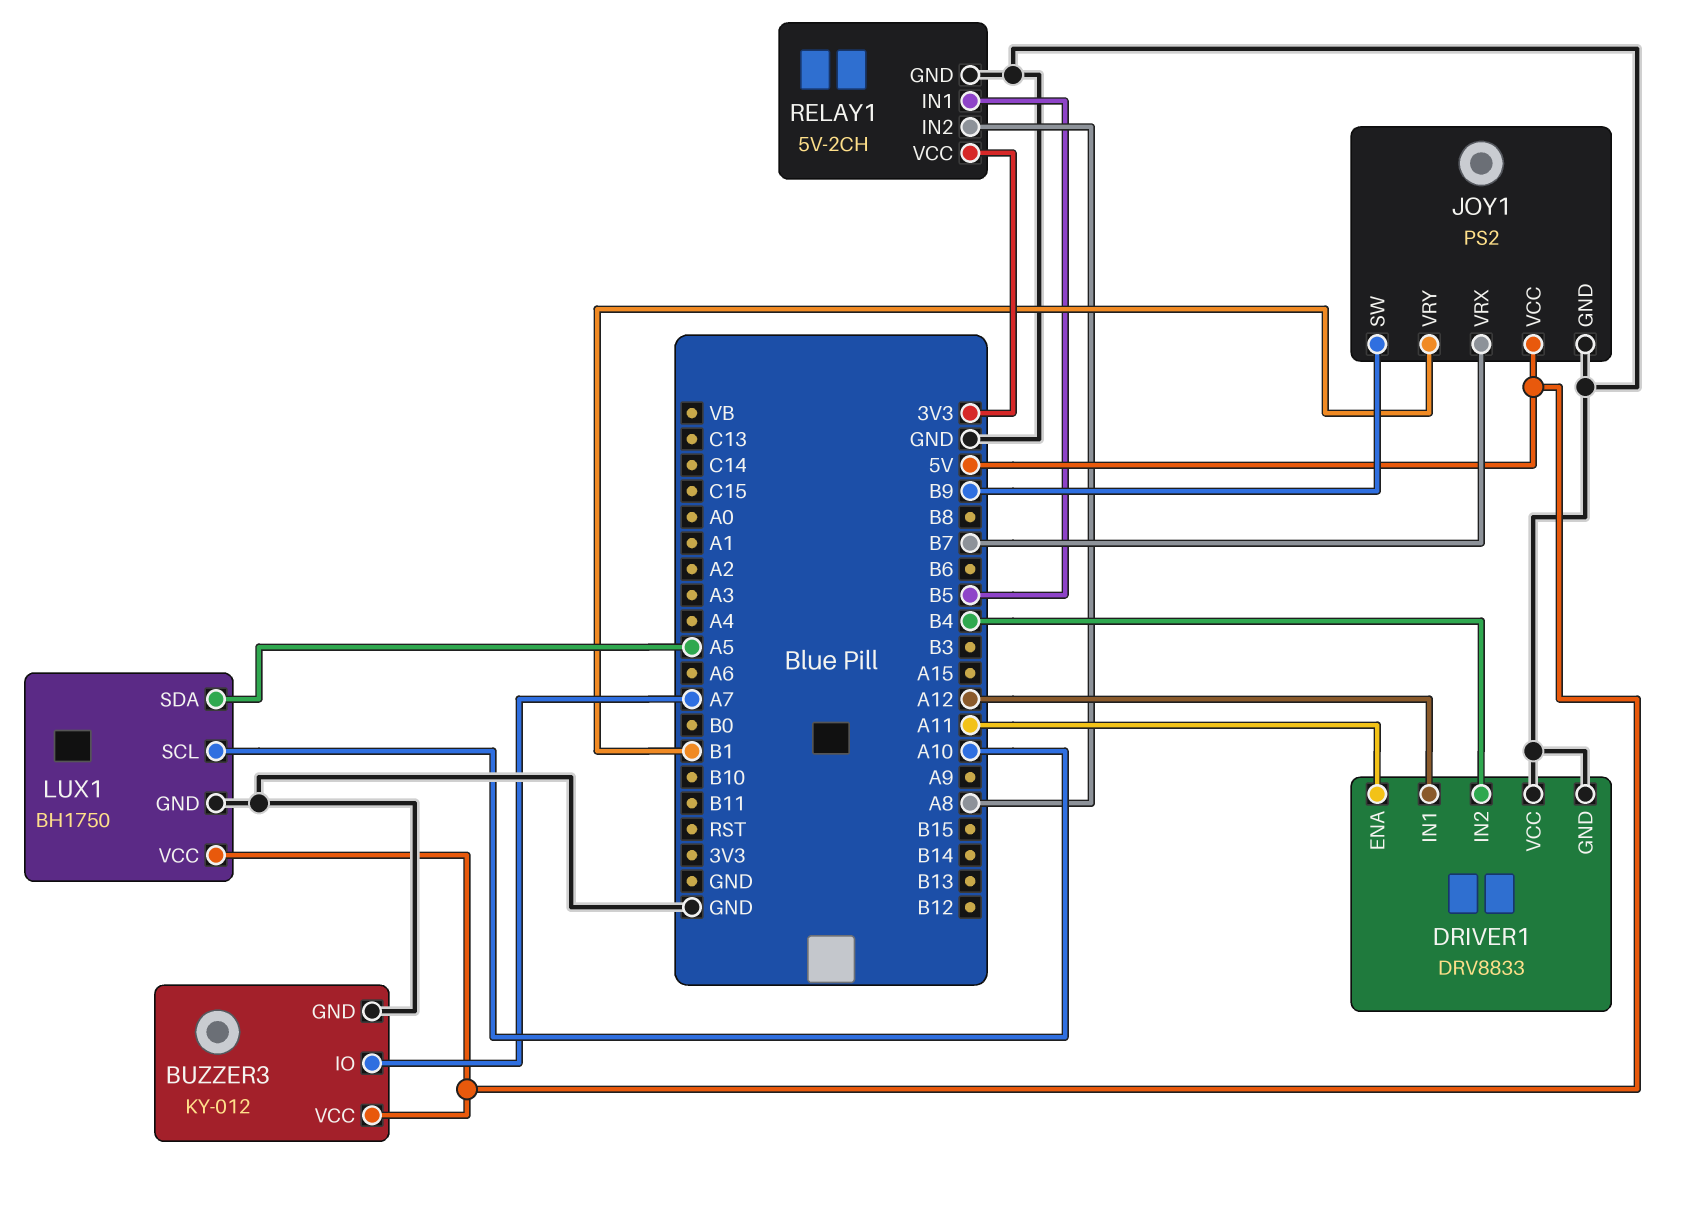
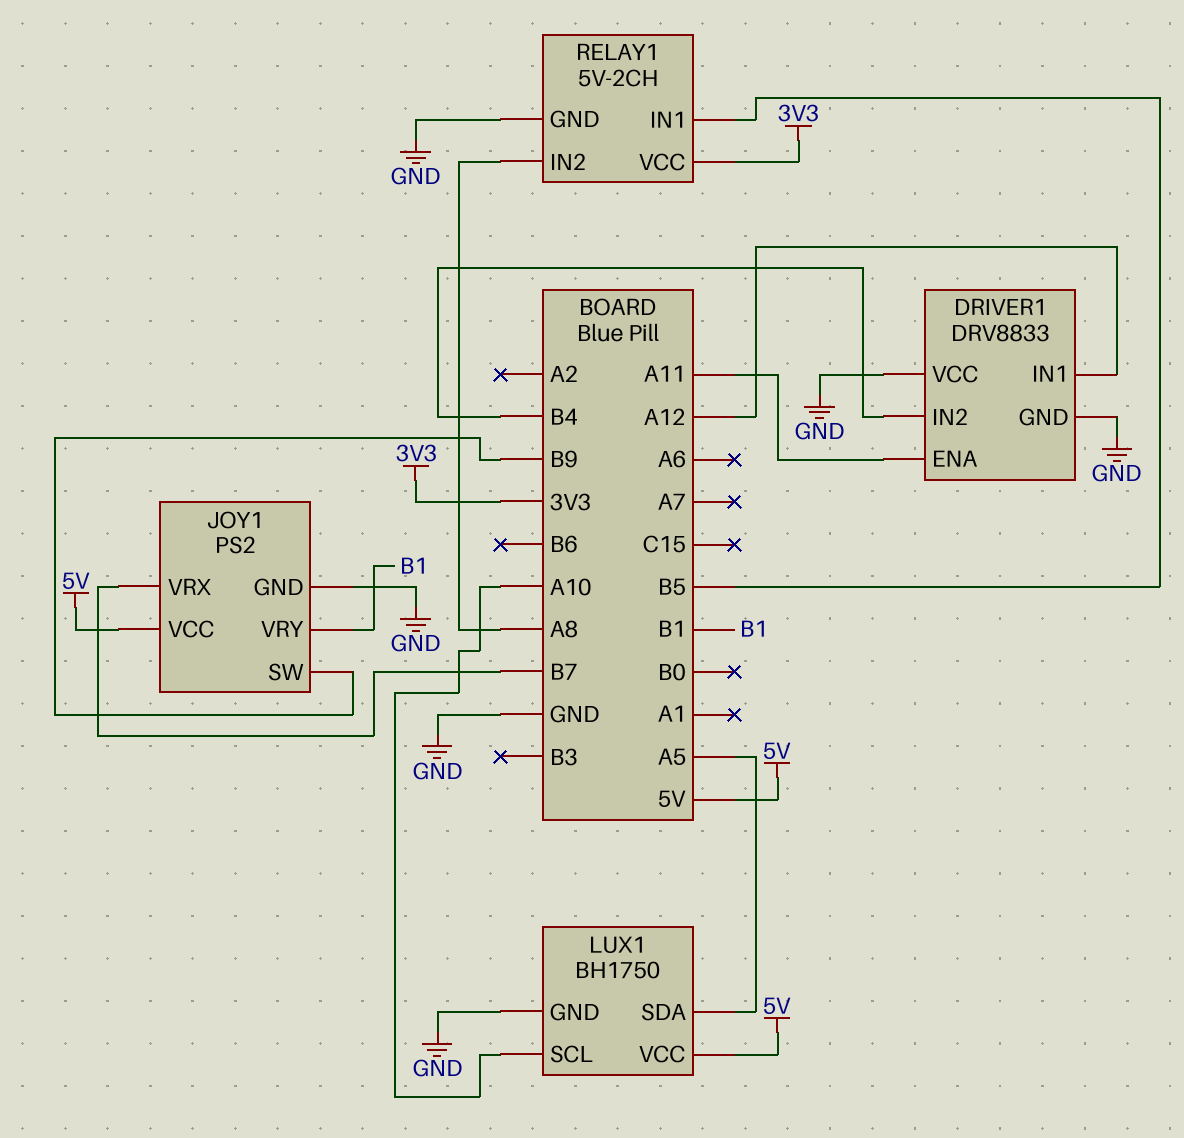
BUZZER3: KY-012 -> none
BUZZER3 pin GND: GND -> none
BUZZER3 pin IO: A7 -> none
BUZZER3 pin VCC: 5V -> none

